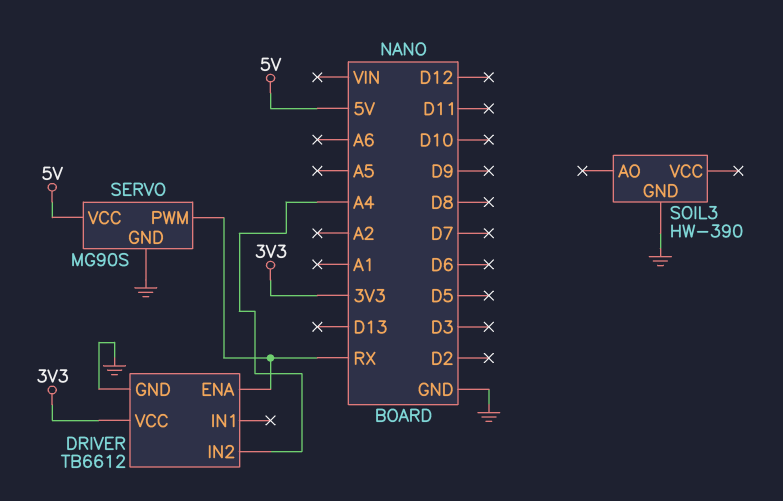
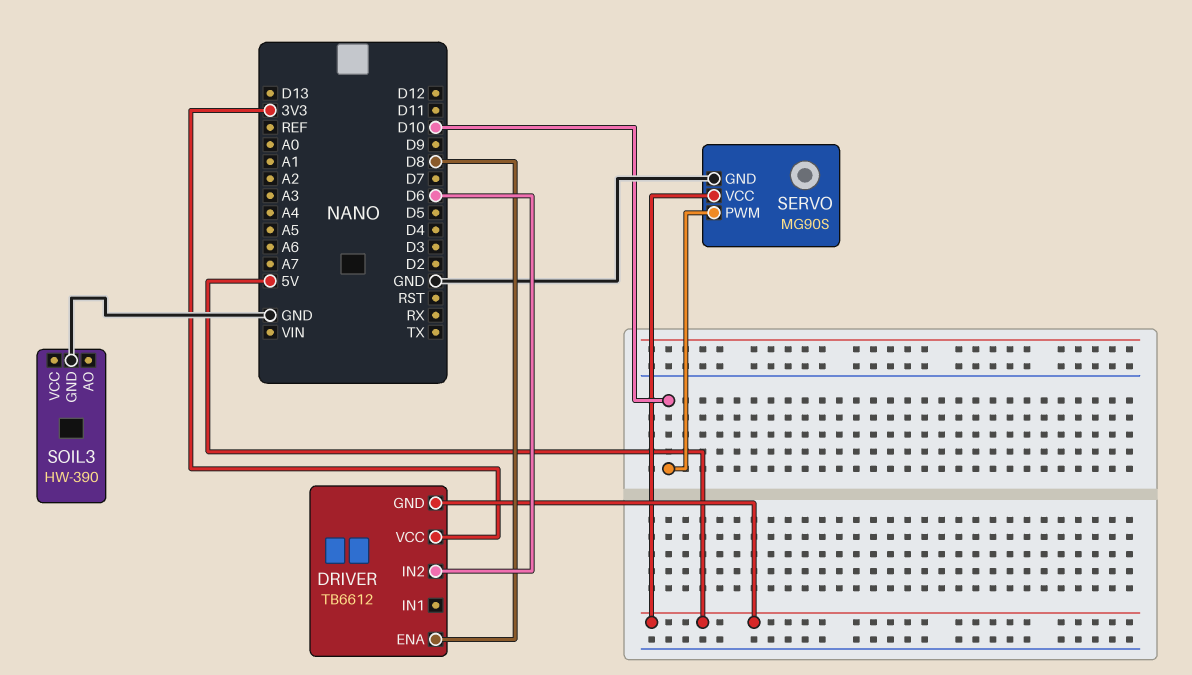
DRIVER pin ENA: RX -> D8
DRIVER pin GND: GND -> 5V
DRIVER pin IN2: A4 -> D6
SERVO pin PWM: RX -> D10

